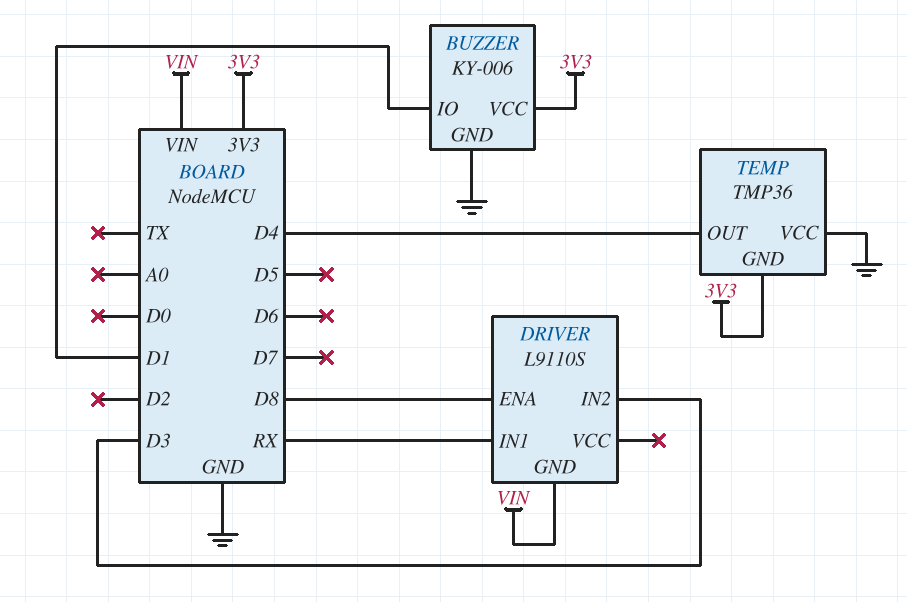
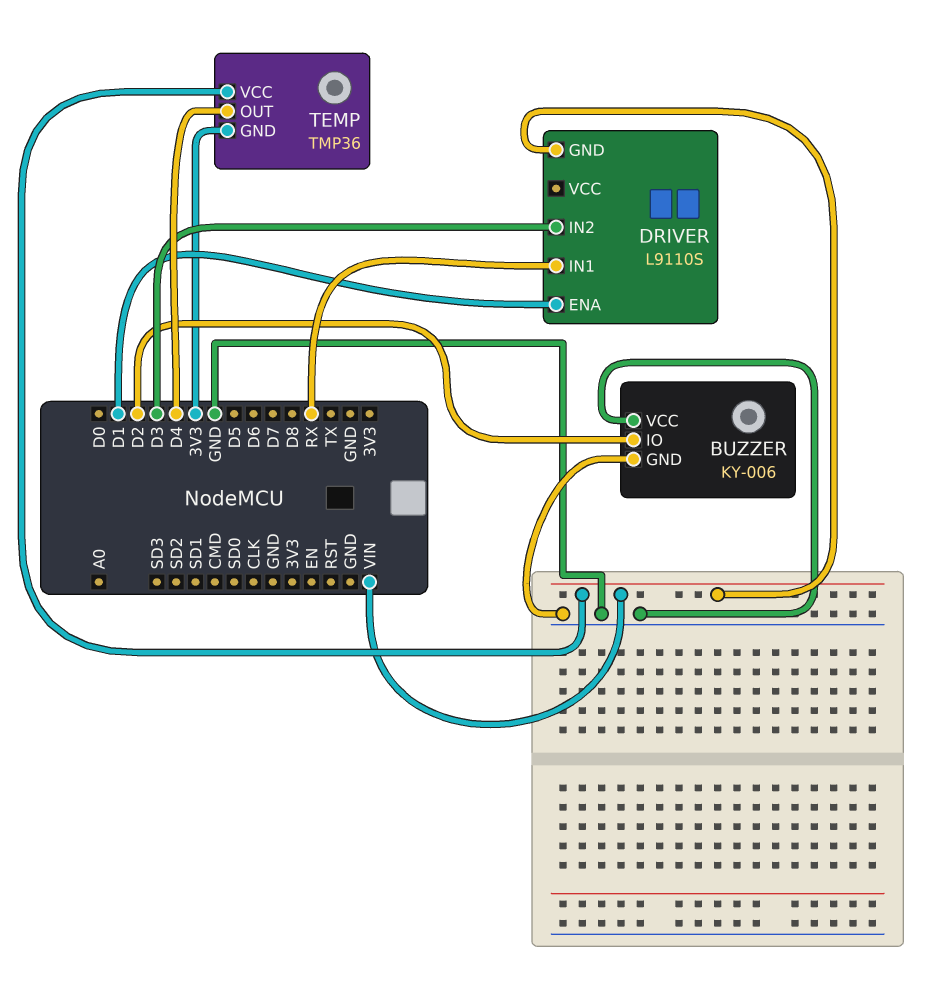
BUZZER pin IO: D1 -> D2
BUZZER pin VCC: 3V3 -> GND
DRIVER pin ENA: D8 -> D1
TEMP pin VCC: GND -> VIN

